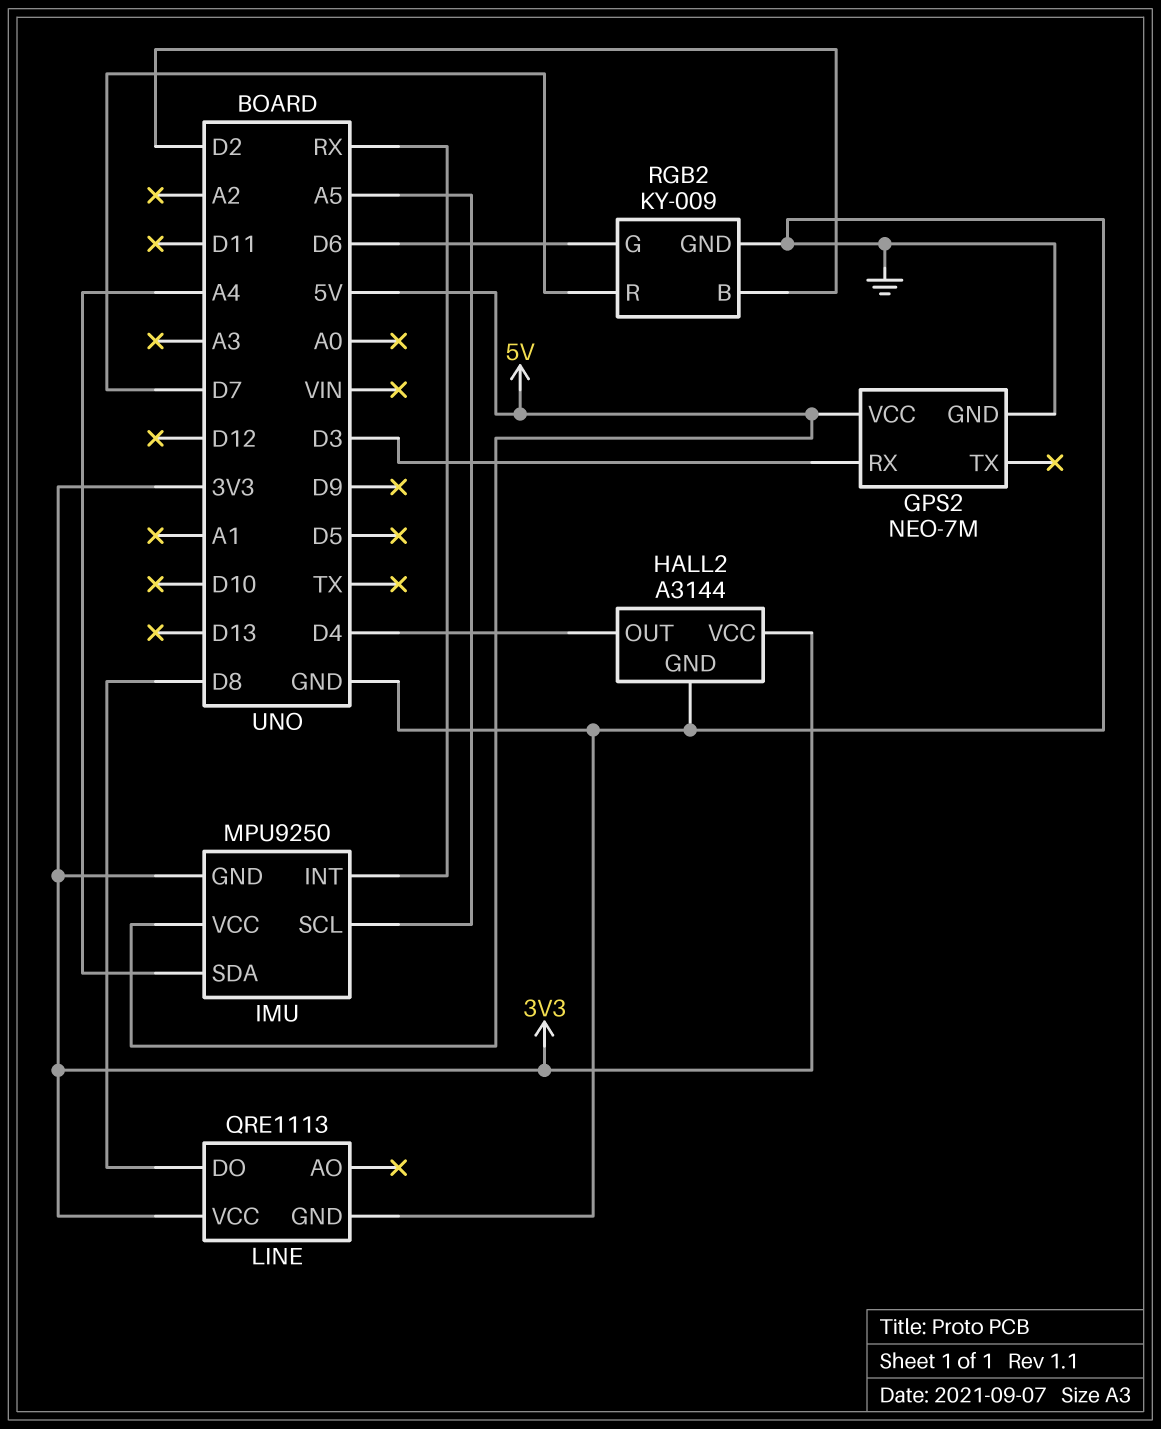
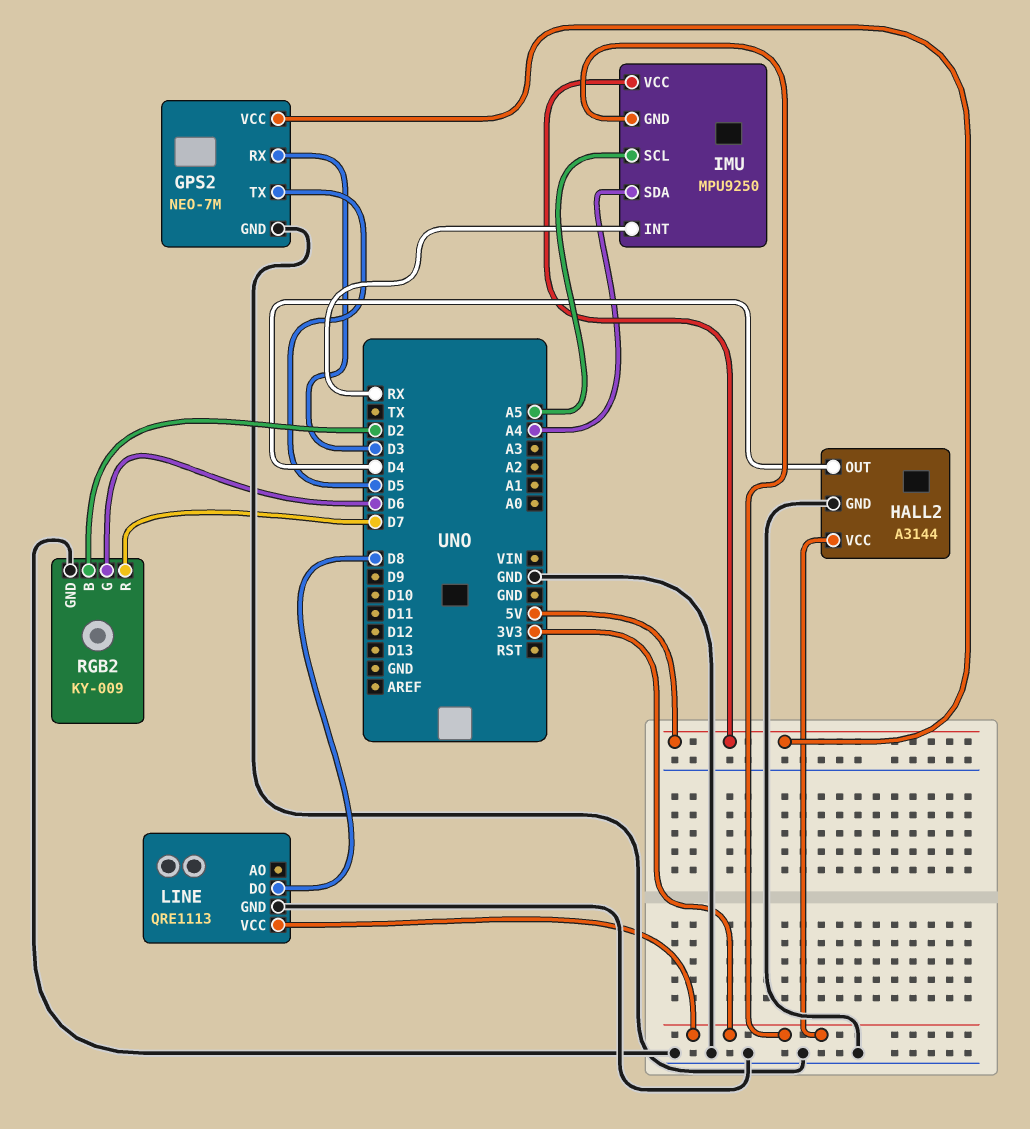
GPS2 pin TX: none -> D5

